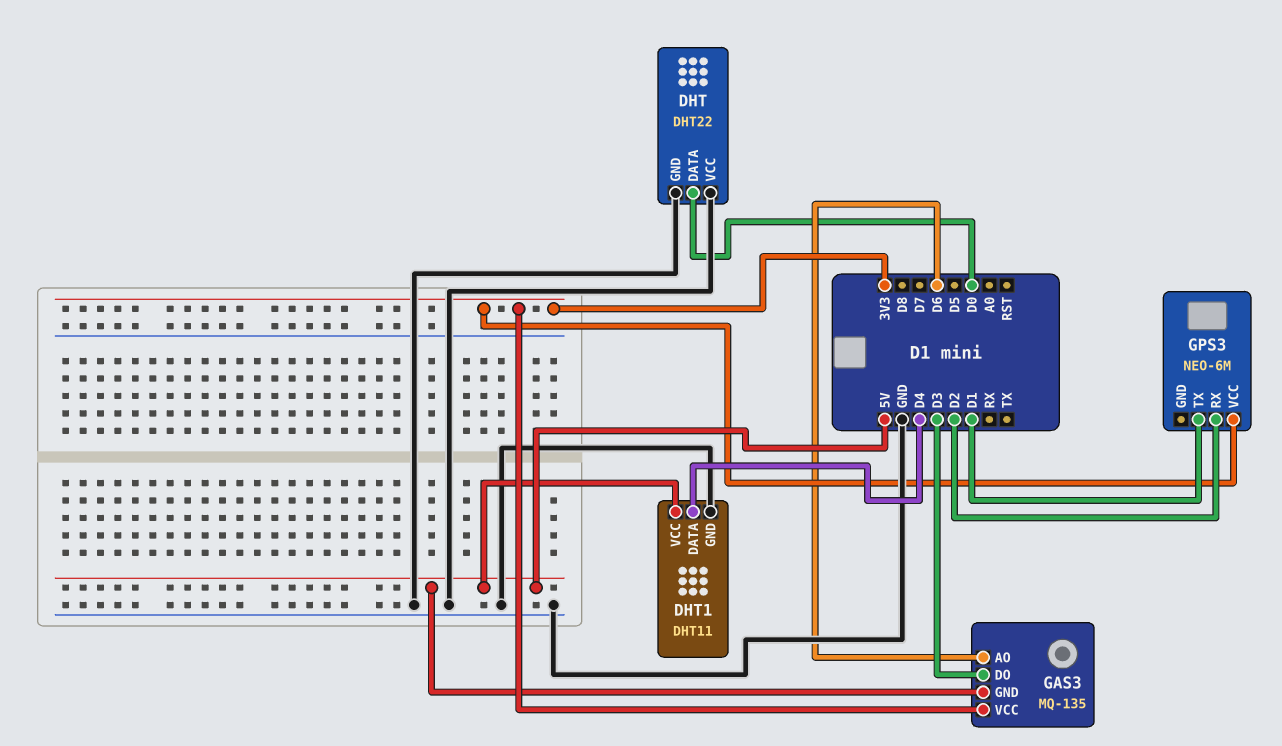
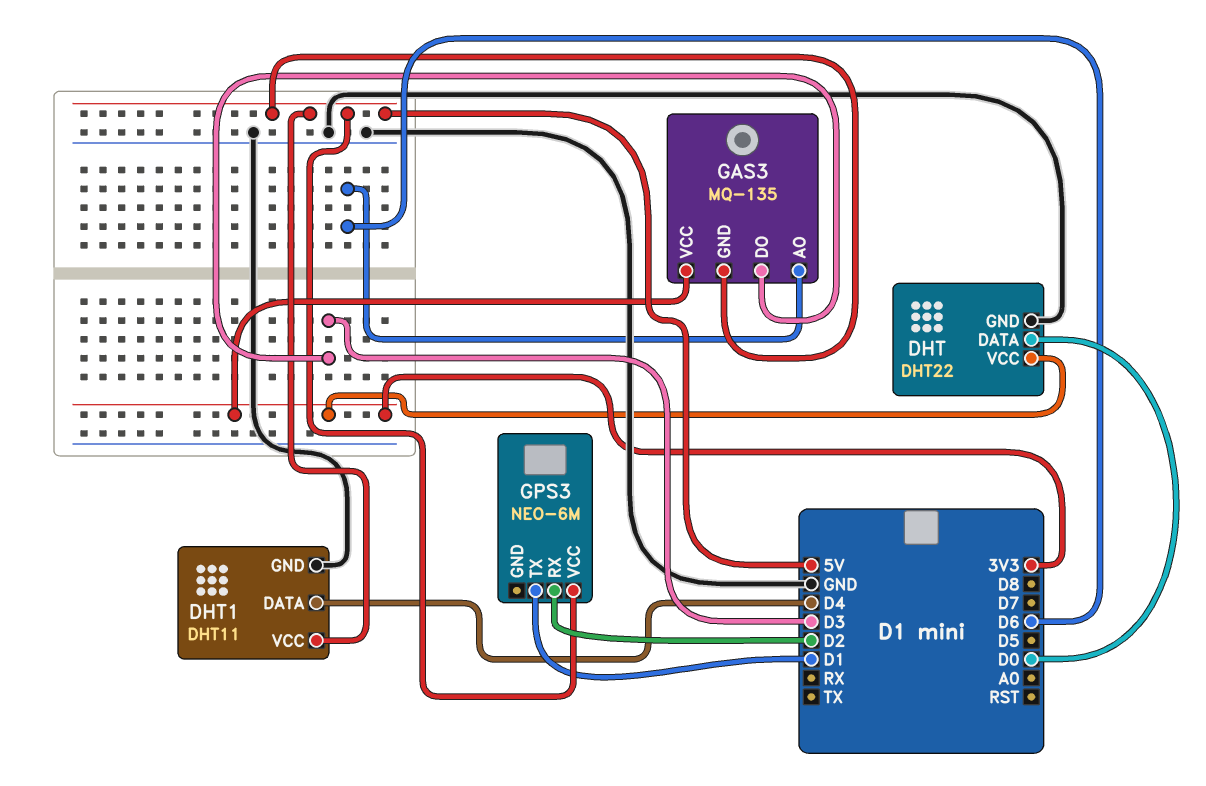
DHT pin VCC: GND -> 3V3
GPS3 pin VCC: 3V3 -> 5V

